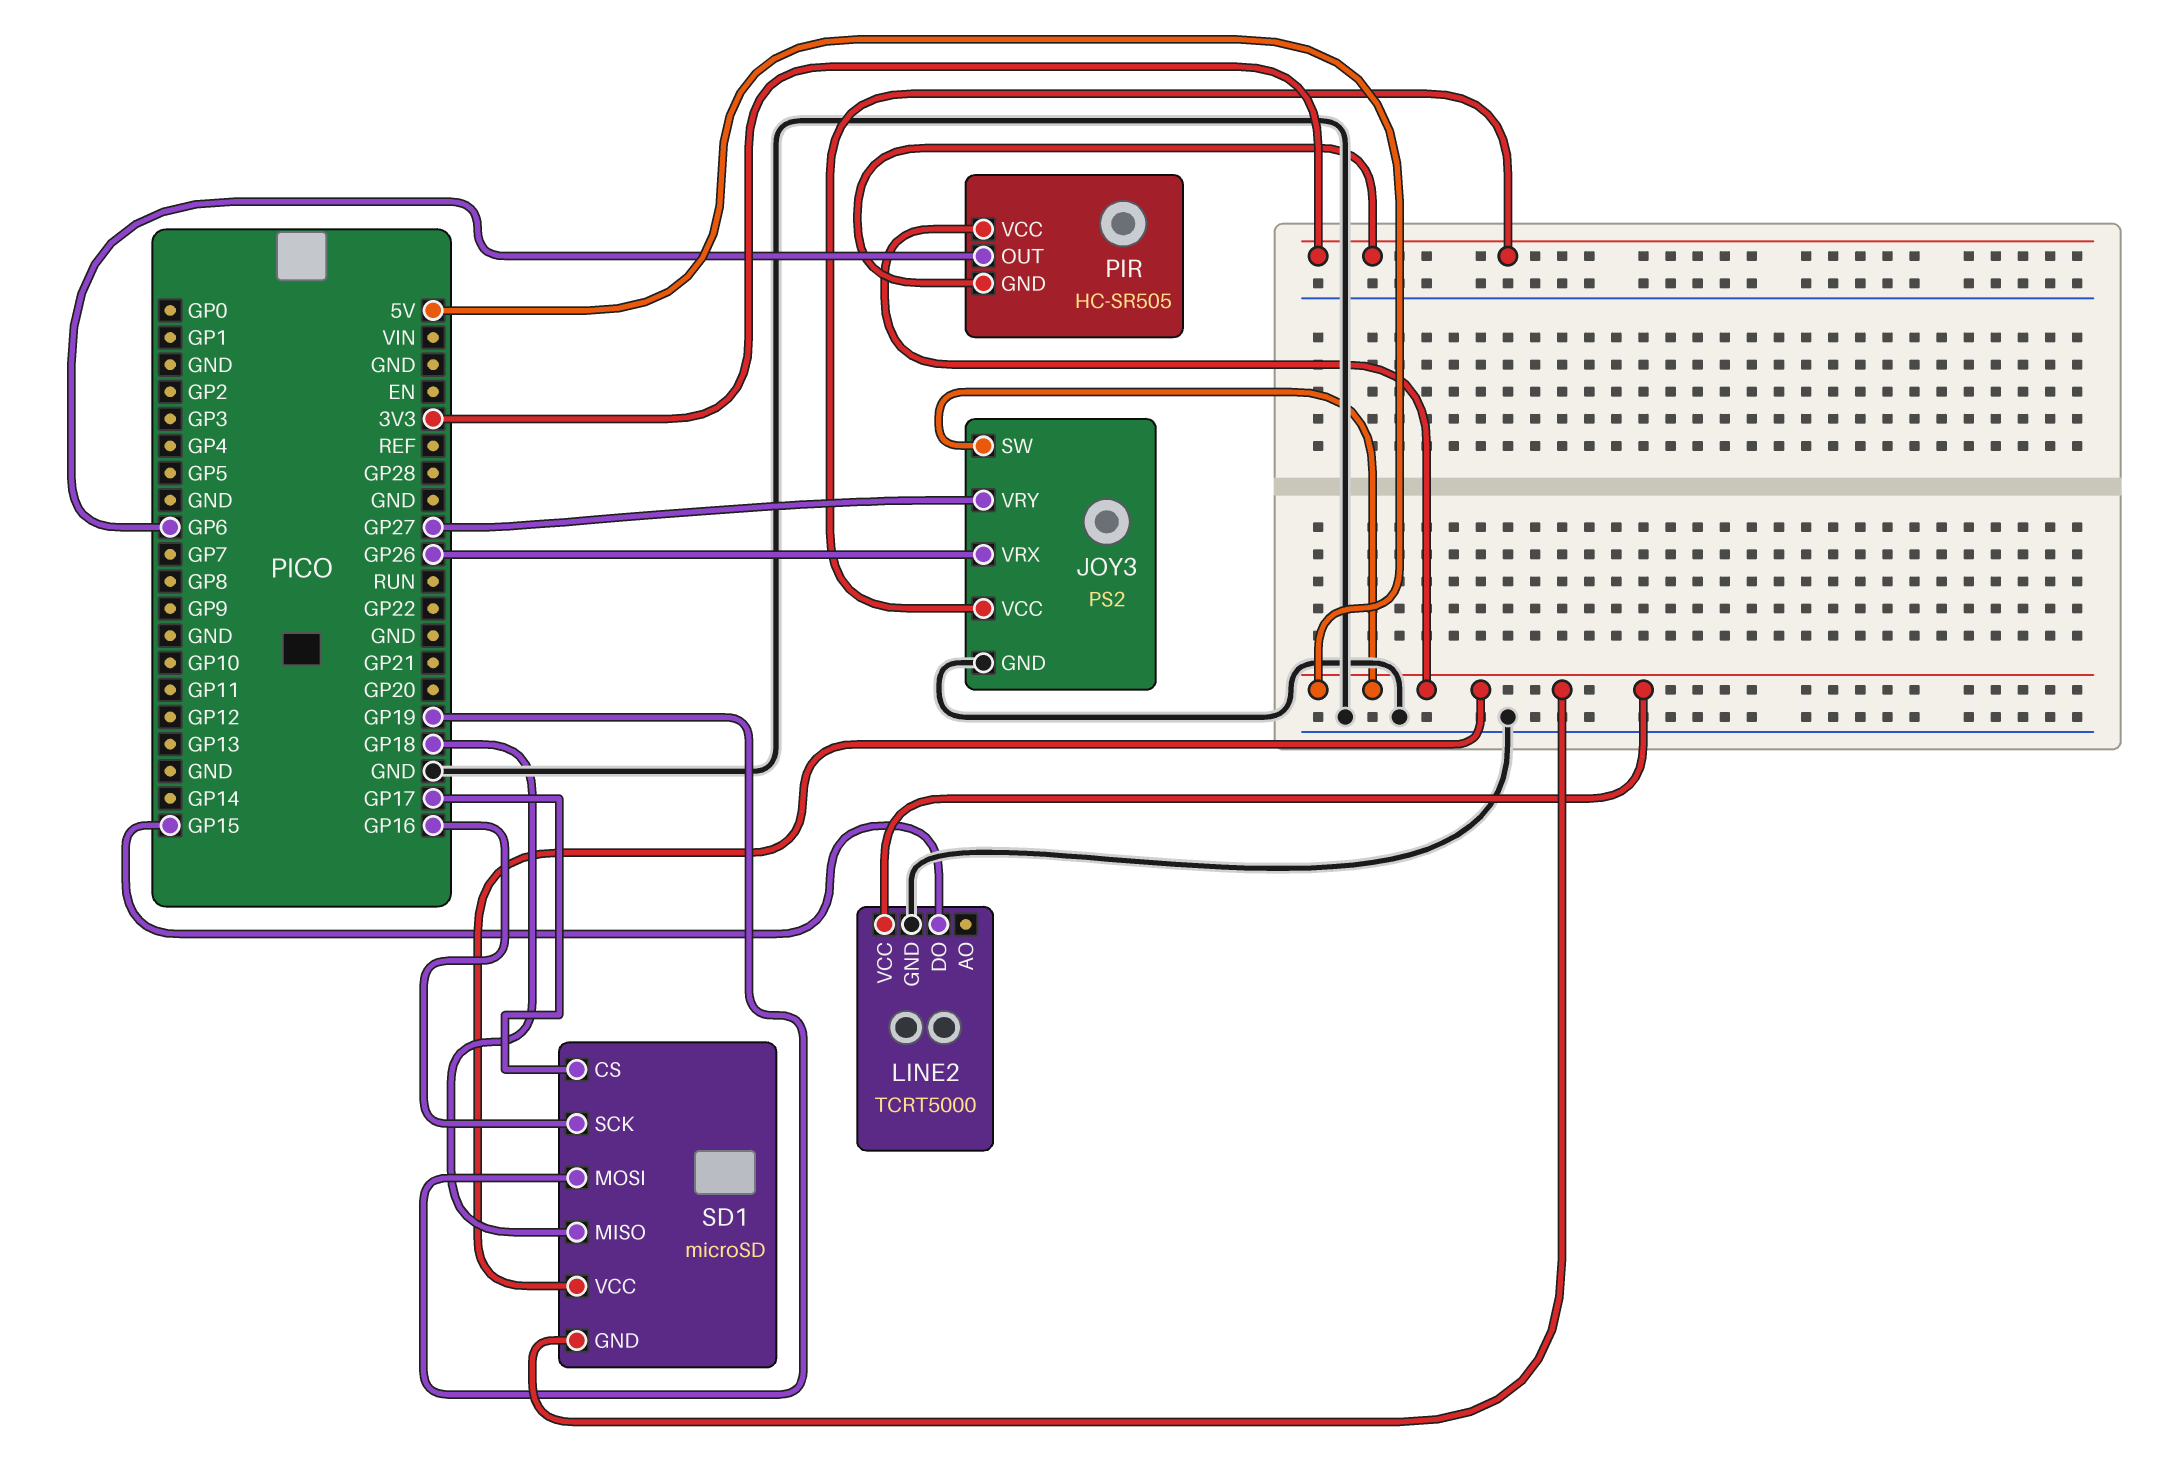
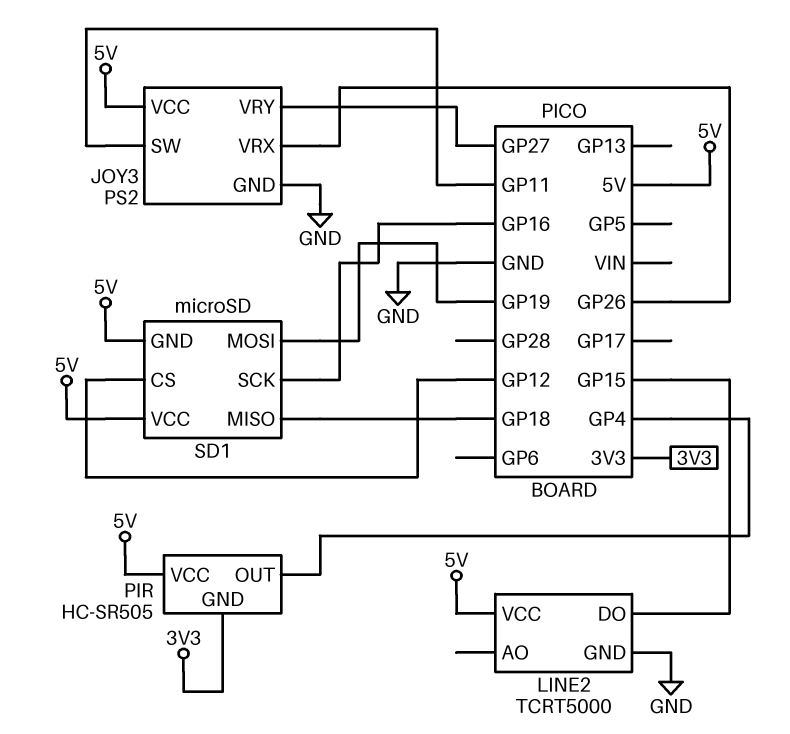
JOY3 pin SW: 5V -> GP11
JOY3 pin VCC: 3V3 -> 5V
PIR pin OUT: GP6 -> GP4
SD1 pin CS: GP17 -> GP12

